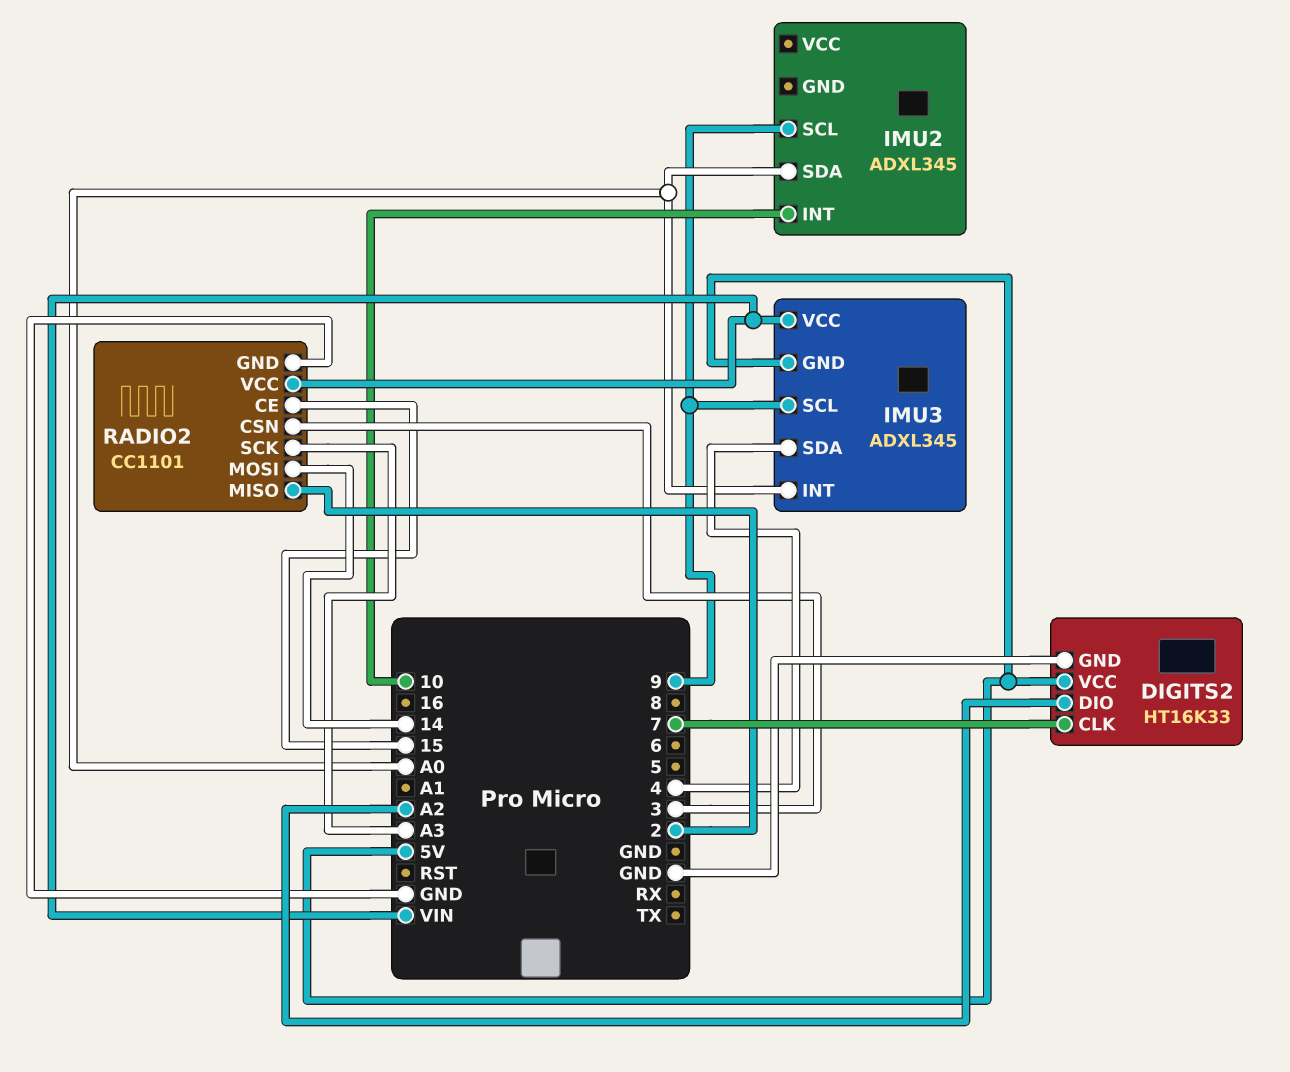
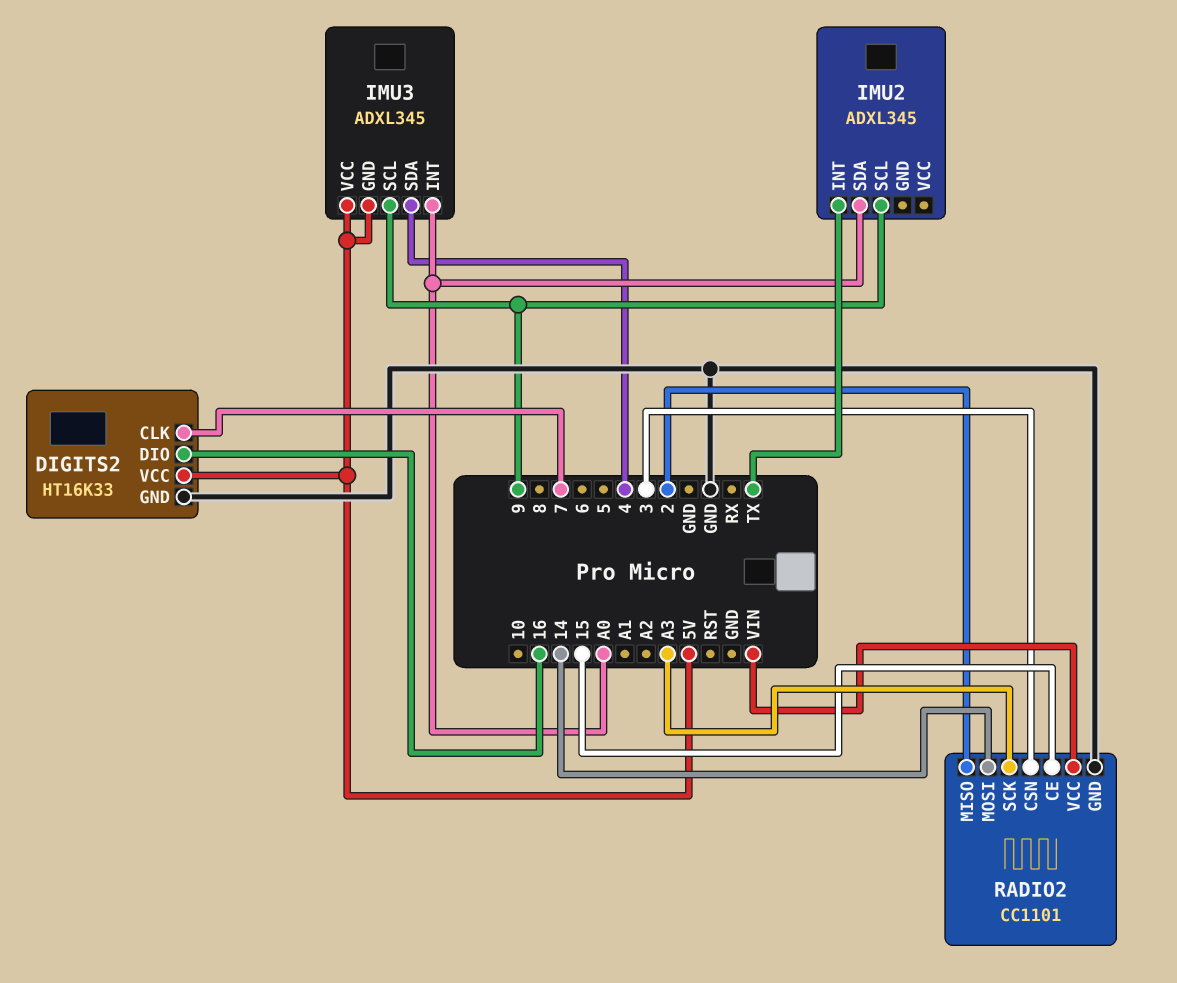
DIGITS2 pin DIO: A2 -> 16
IMU2 pin INT: 10 -> TX
IMU3 pin VCC: VIN -> 5V

